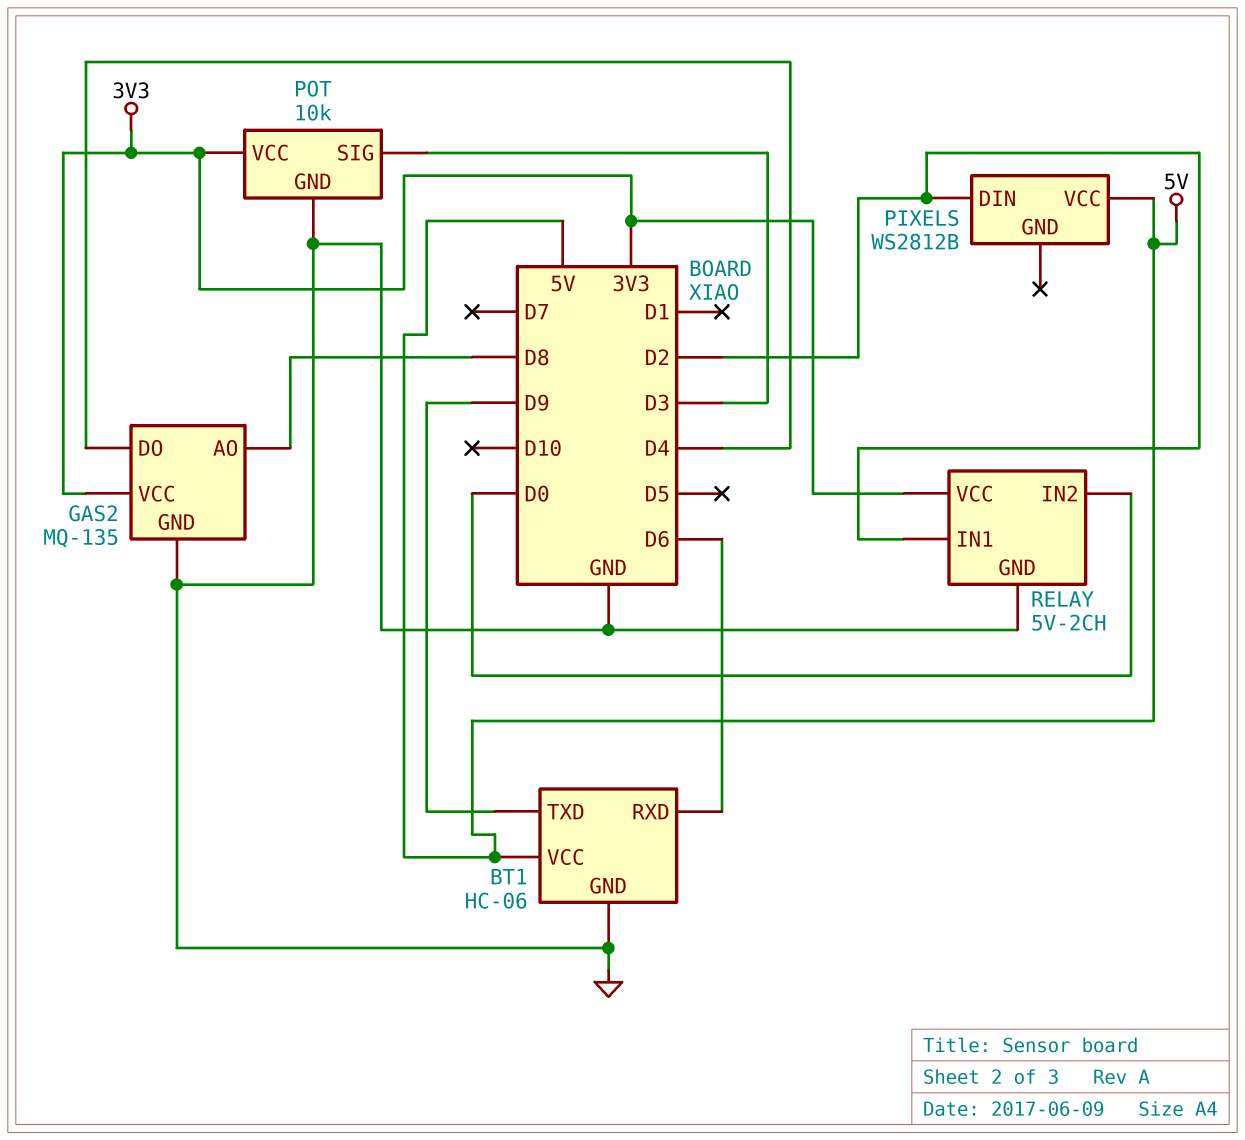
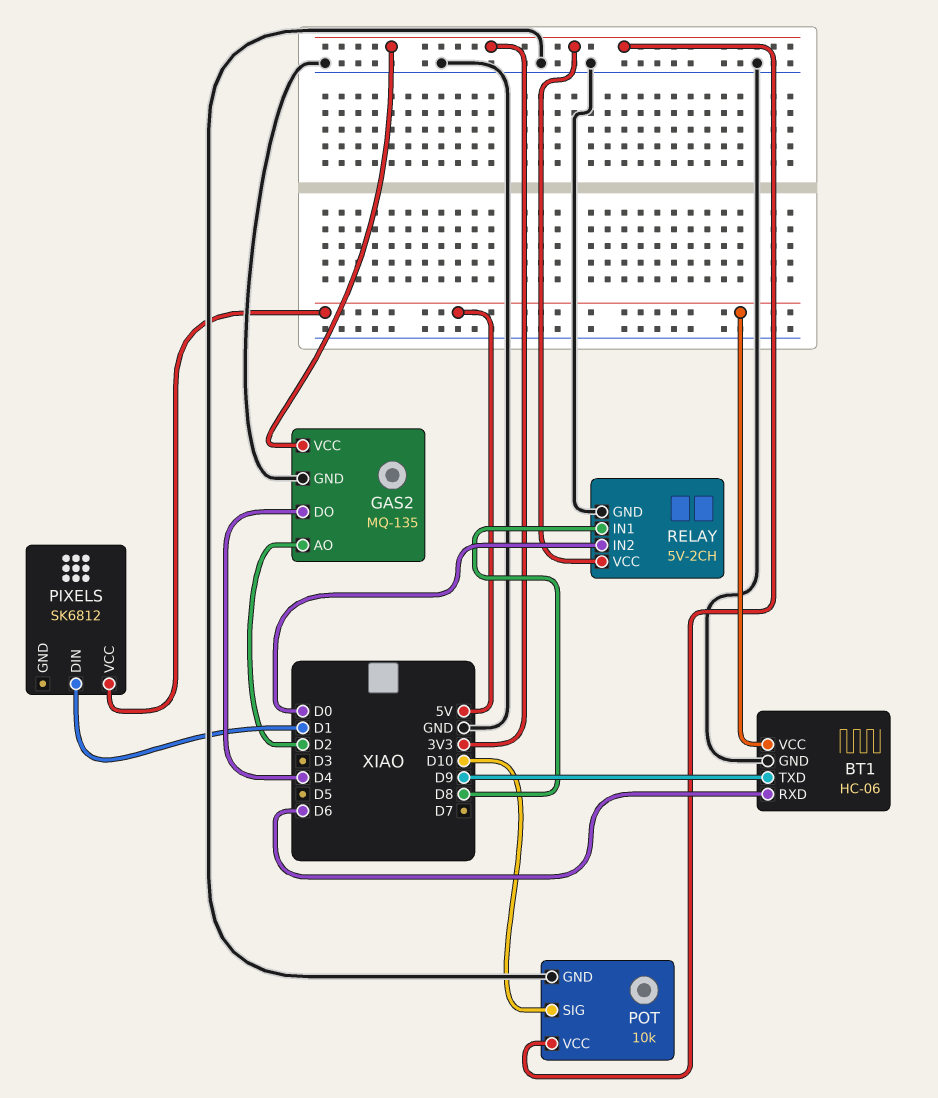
GAS2 pin AO: D8 -> D2
PIXELS: WS2812B -> SK6812
PIXELS pin DIN: D2 -> D1
POT pin SIG: D3 -> D10
RELAY pin IN1: D2 -> D8

